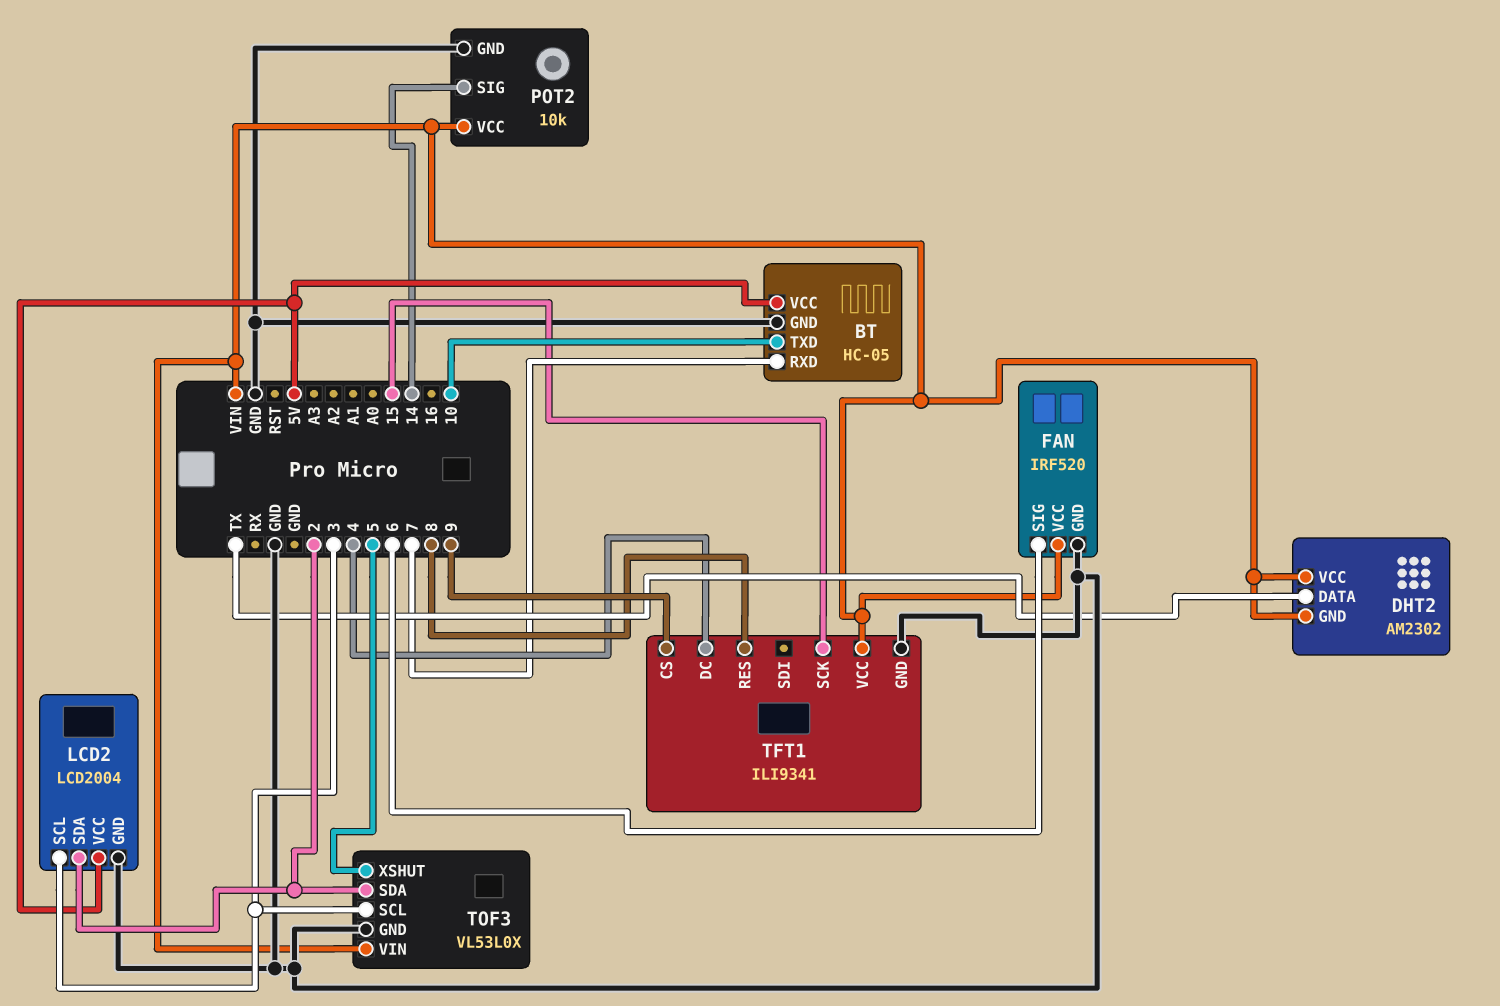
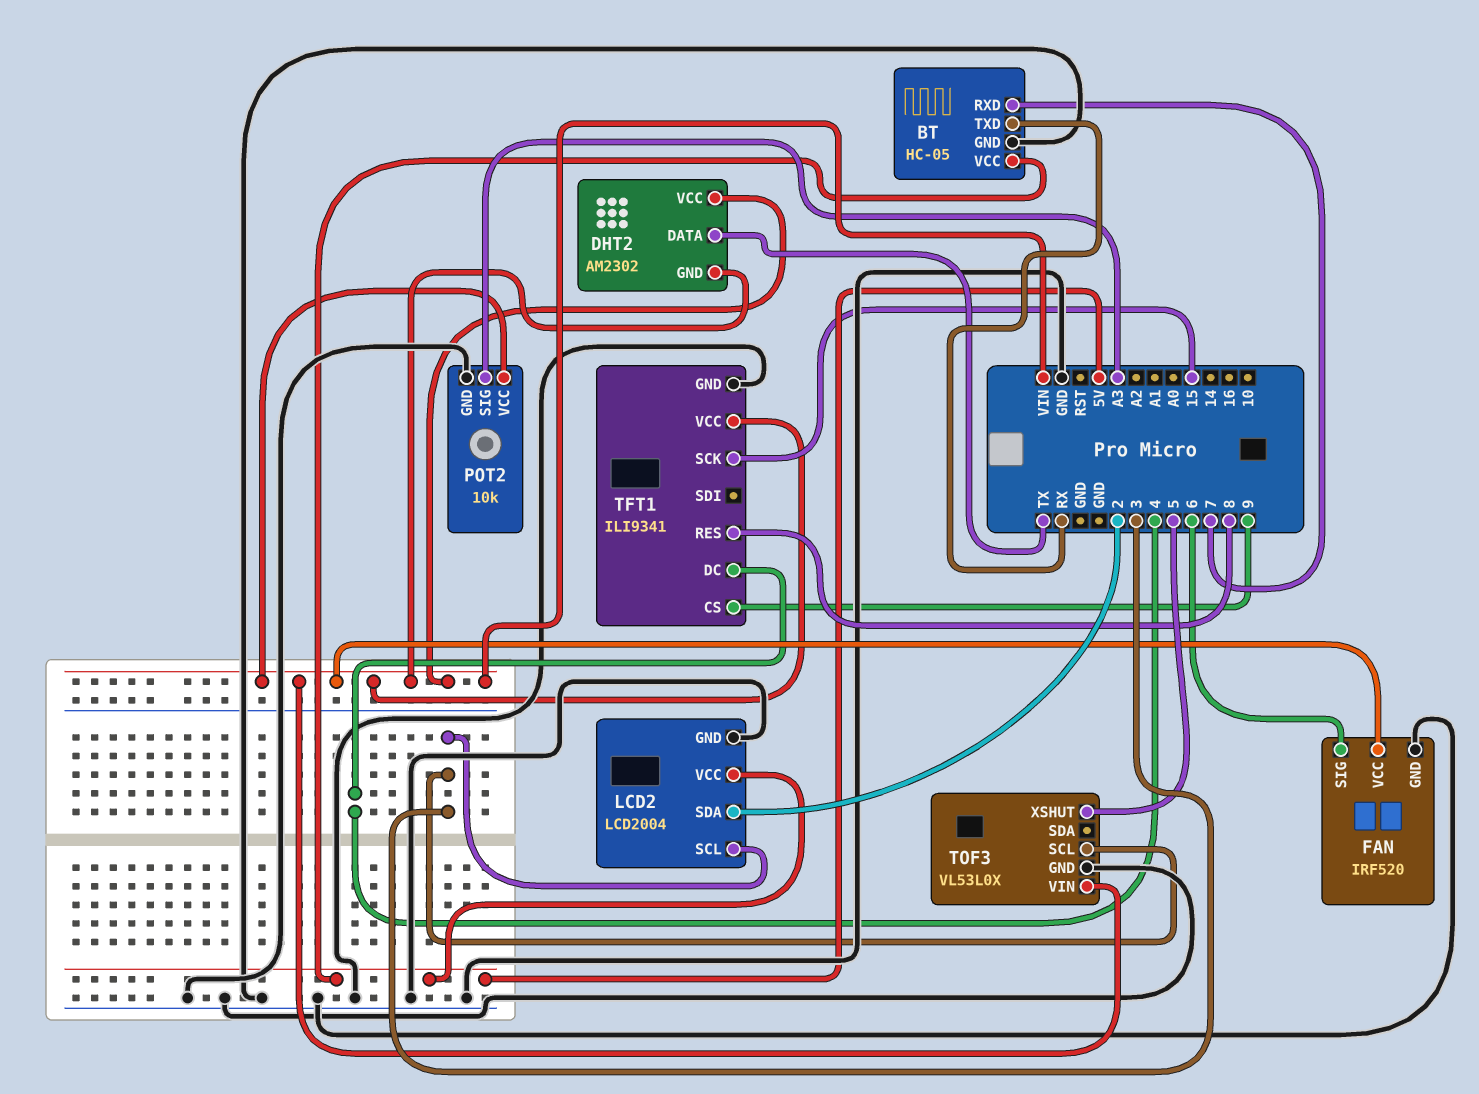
BT pin TXD: 10 -> RX
POT2 pin SIG: 14 -> A3
TOF3 pin SDA: 2 -> none

